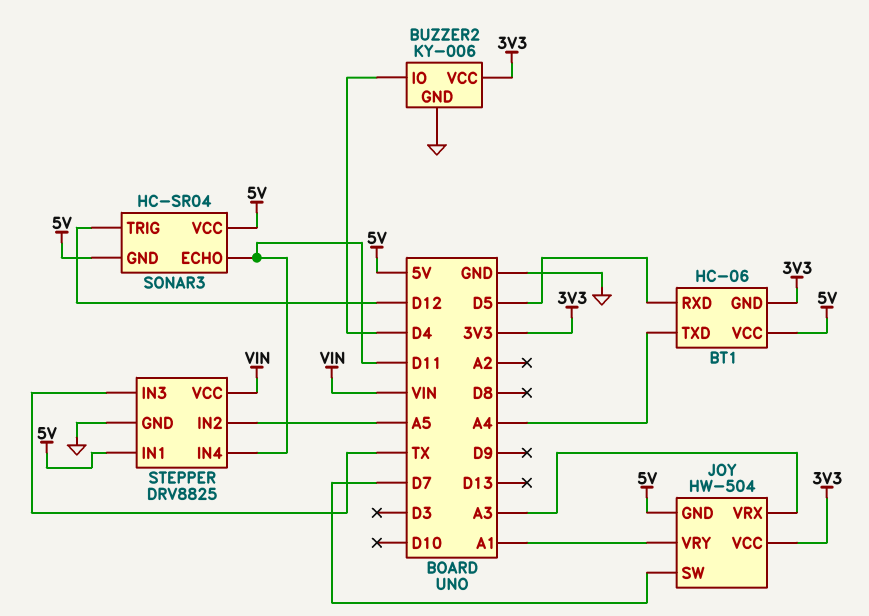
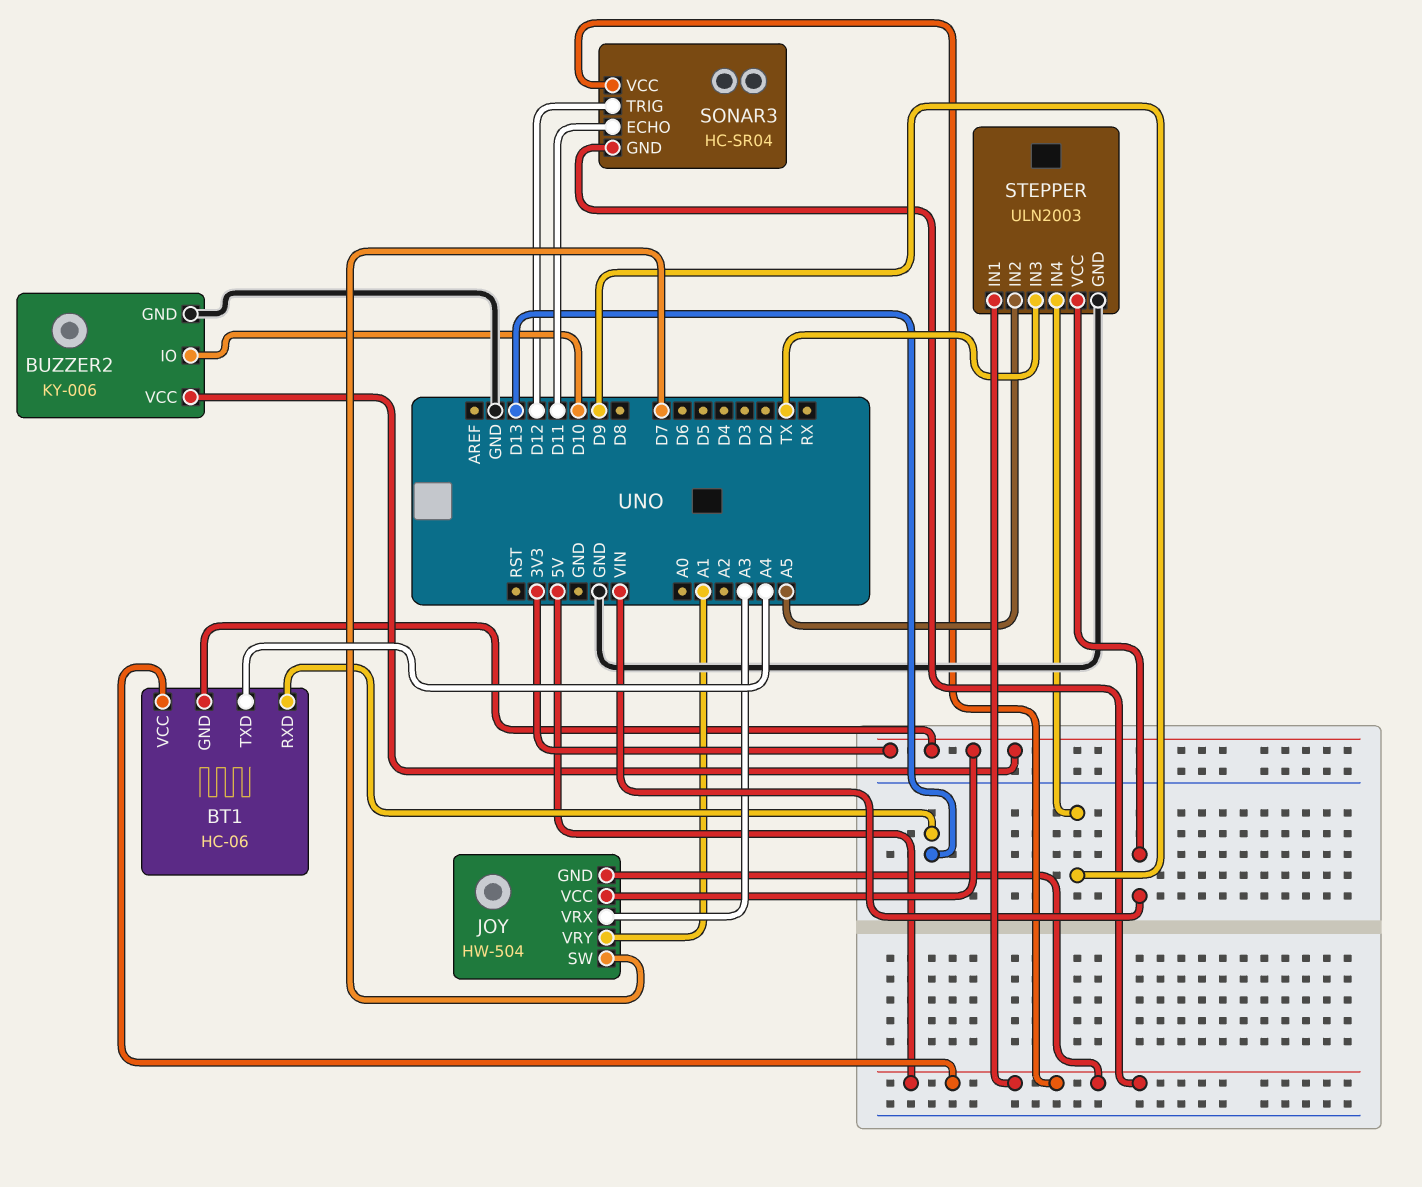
BT1 pin RXD: D5 -> D13
BUZZER2 pin IO: D4 -> D10
STEPPER: DRV8825 -> ULN2003
STEPPER pin IN4: D11 -> D9

